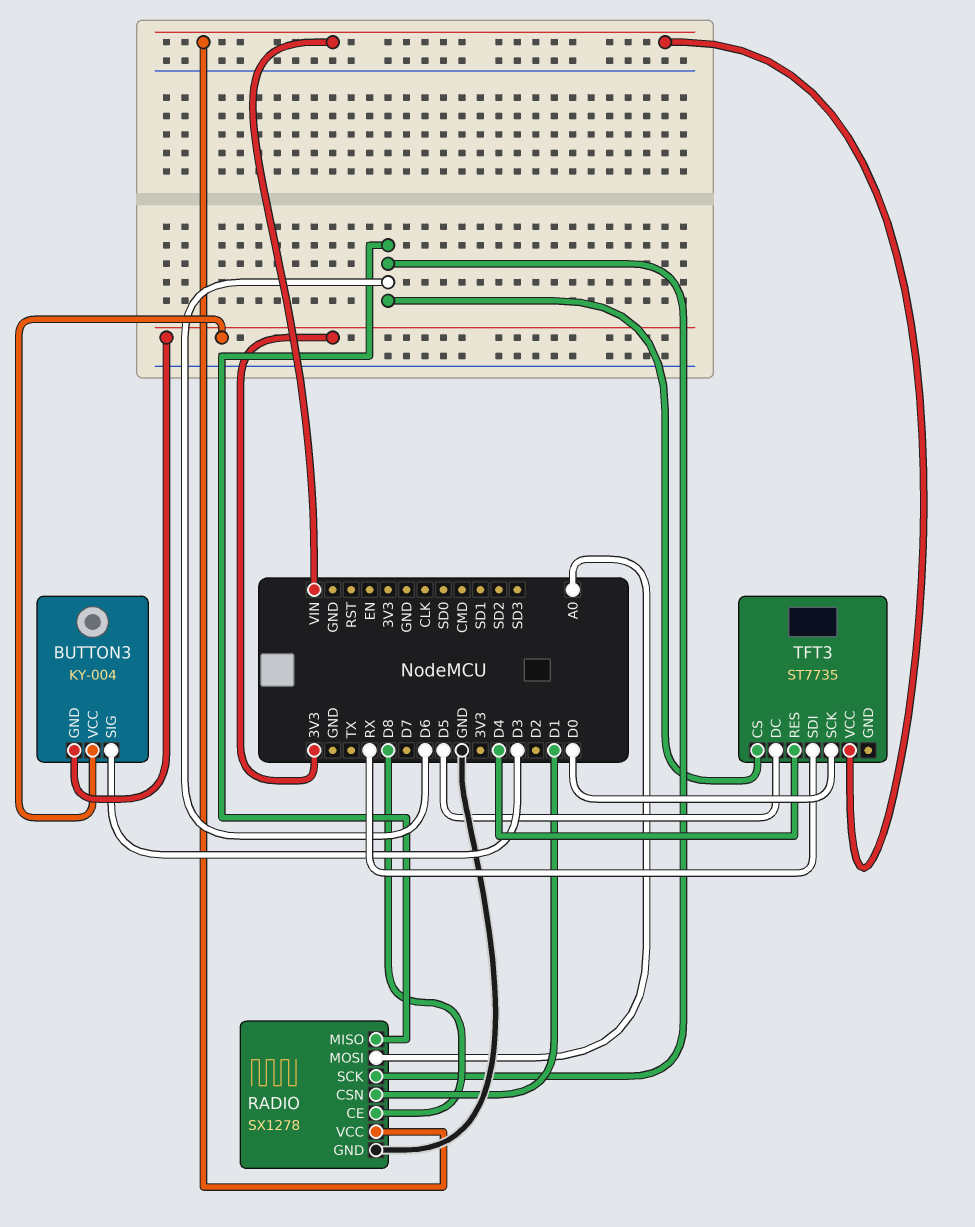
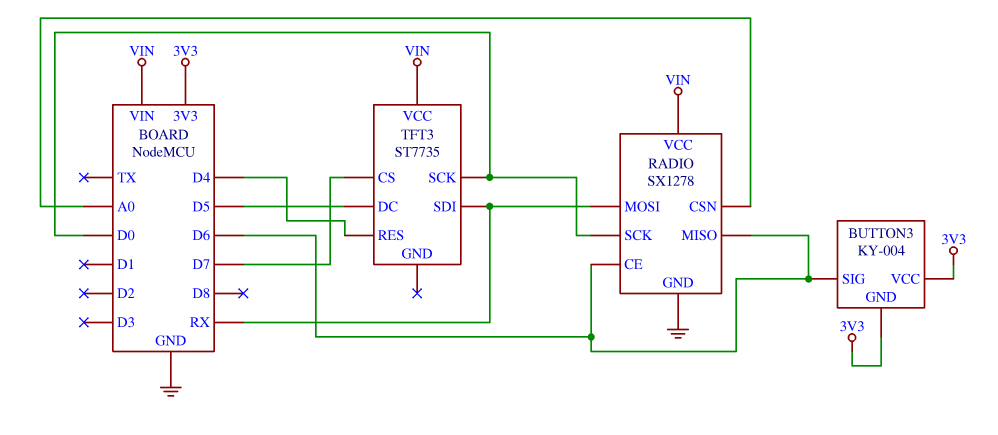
BUTTON3 pin SIG: D3 -> D6
RADIO pin CE: D8 -> D6
RADIO pin CSN: D1 -> A0
RADIO pin MOSI: A0 -> RX
RADIO pin SCK: D6 -> D0
TFT3 pin CS: D6 -> D7

